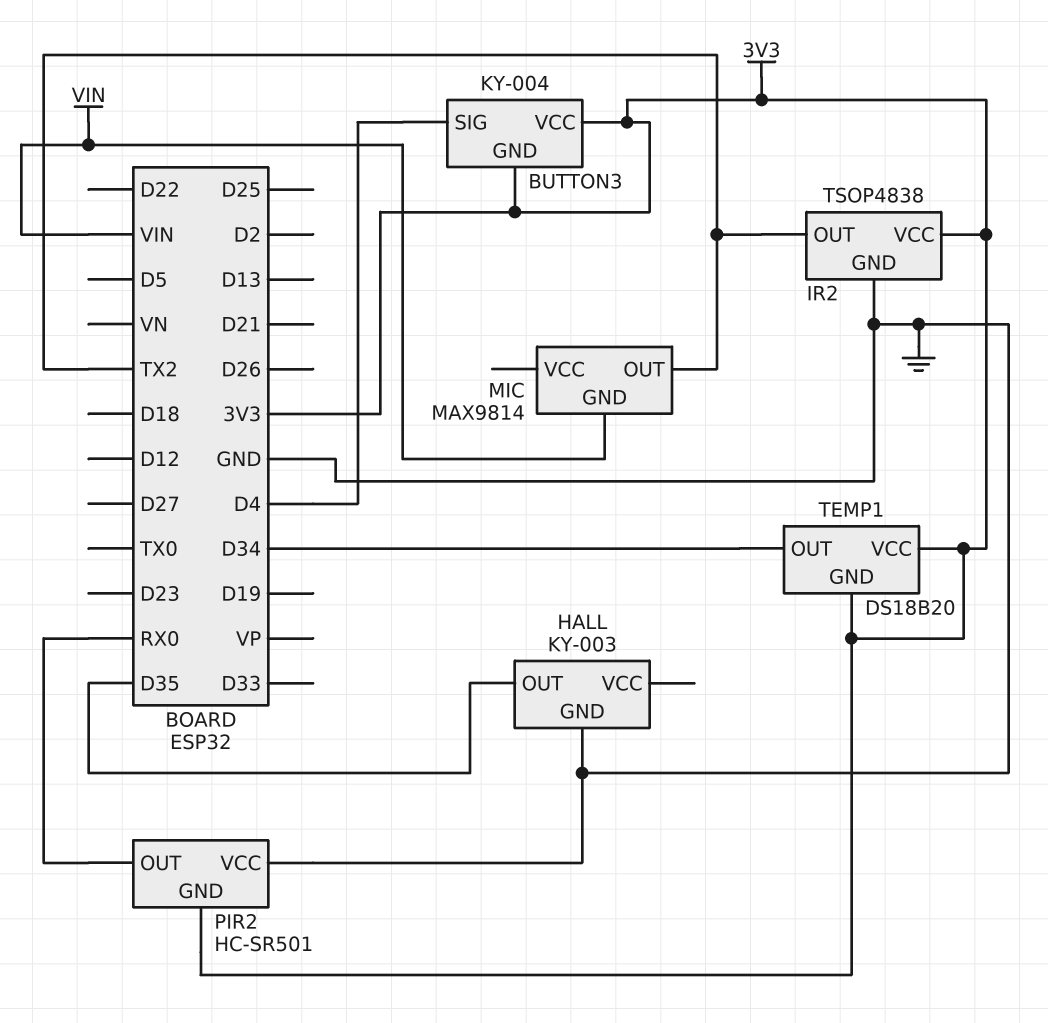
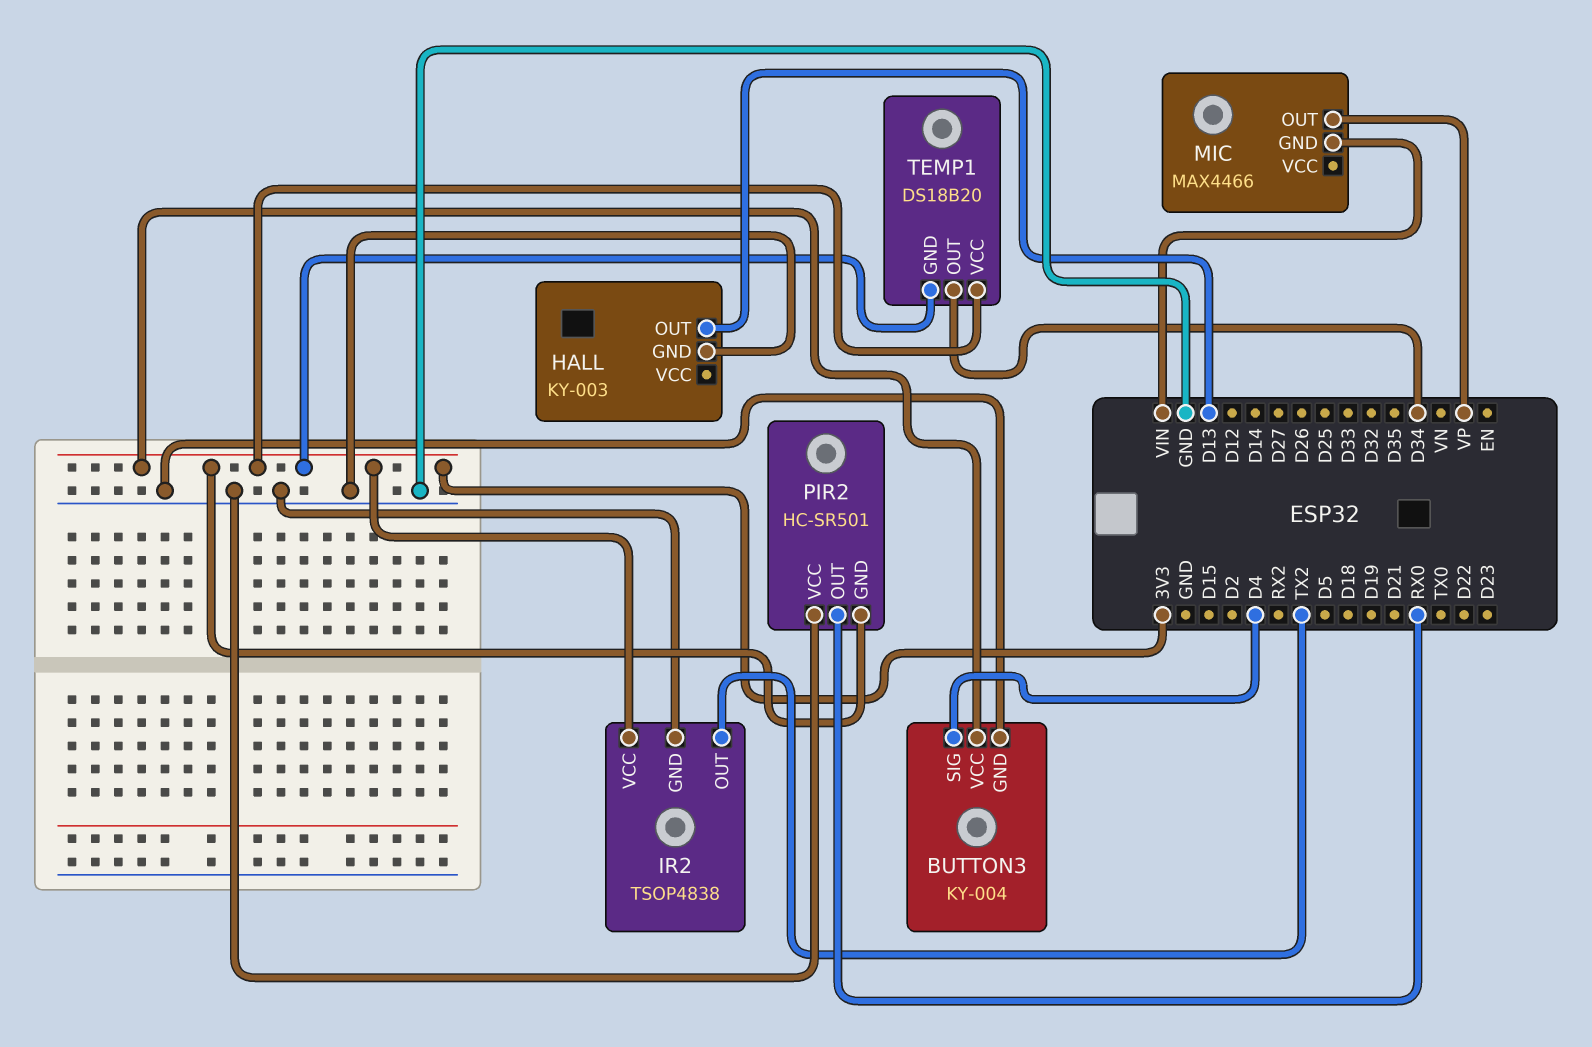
BUTTON3 pin GND: 3V3 -> GND
HALL pin OUT: D35 -> D13
MIC: MAX9814 -> MAX4466
MIC pin OUT: TX2 -> VP

